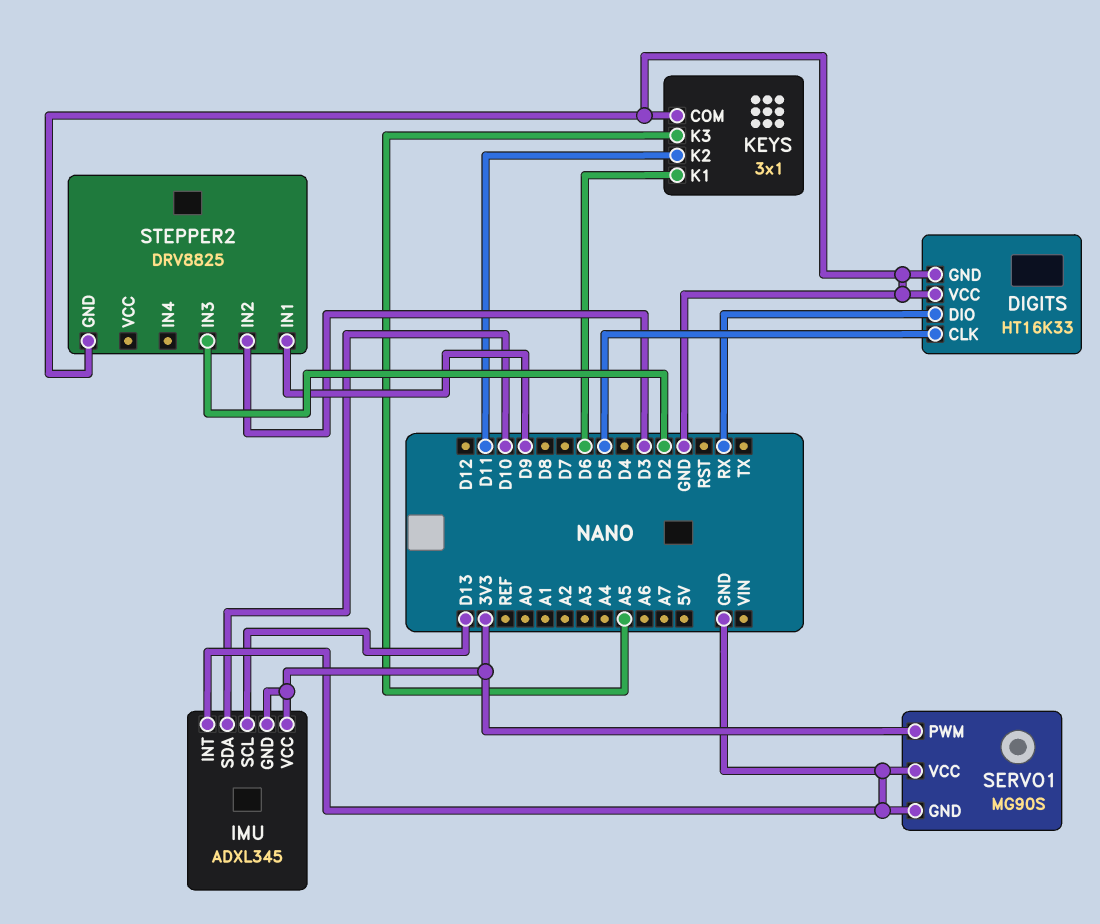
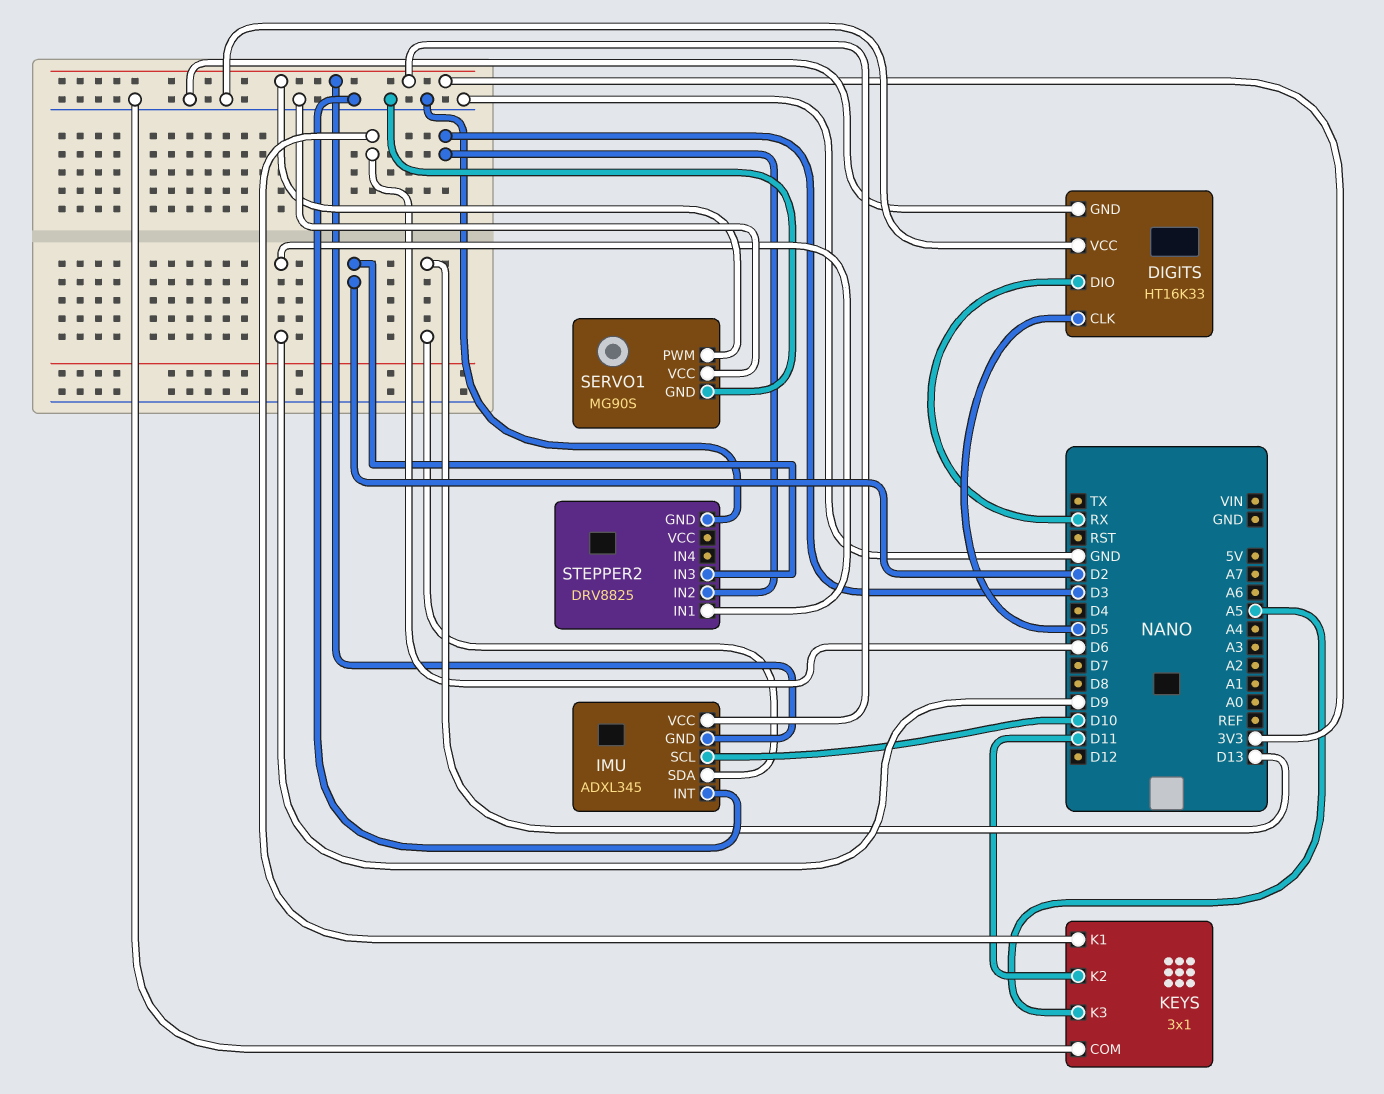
IMU pin SCL: D13 -> D10
IMU pin SDA: D10 -> D13

